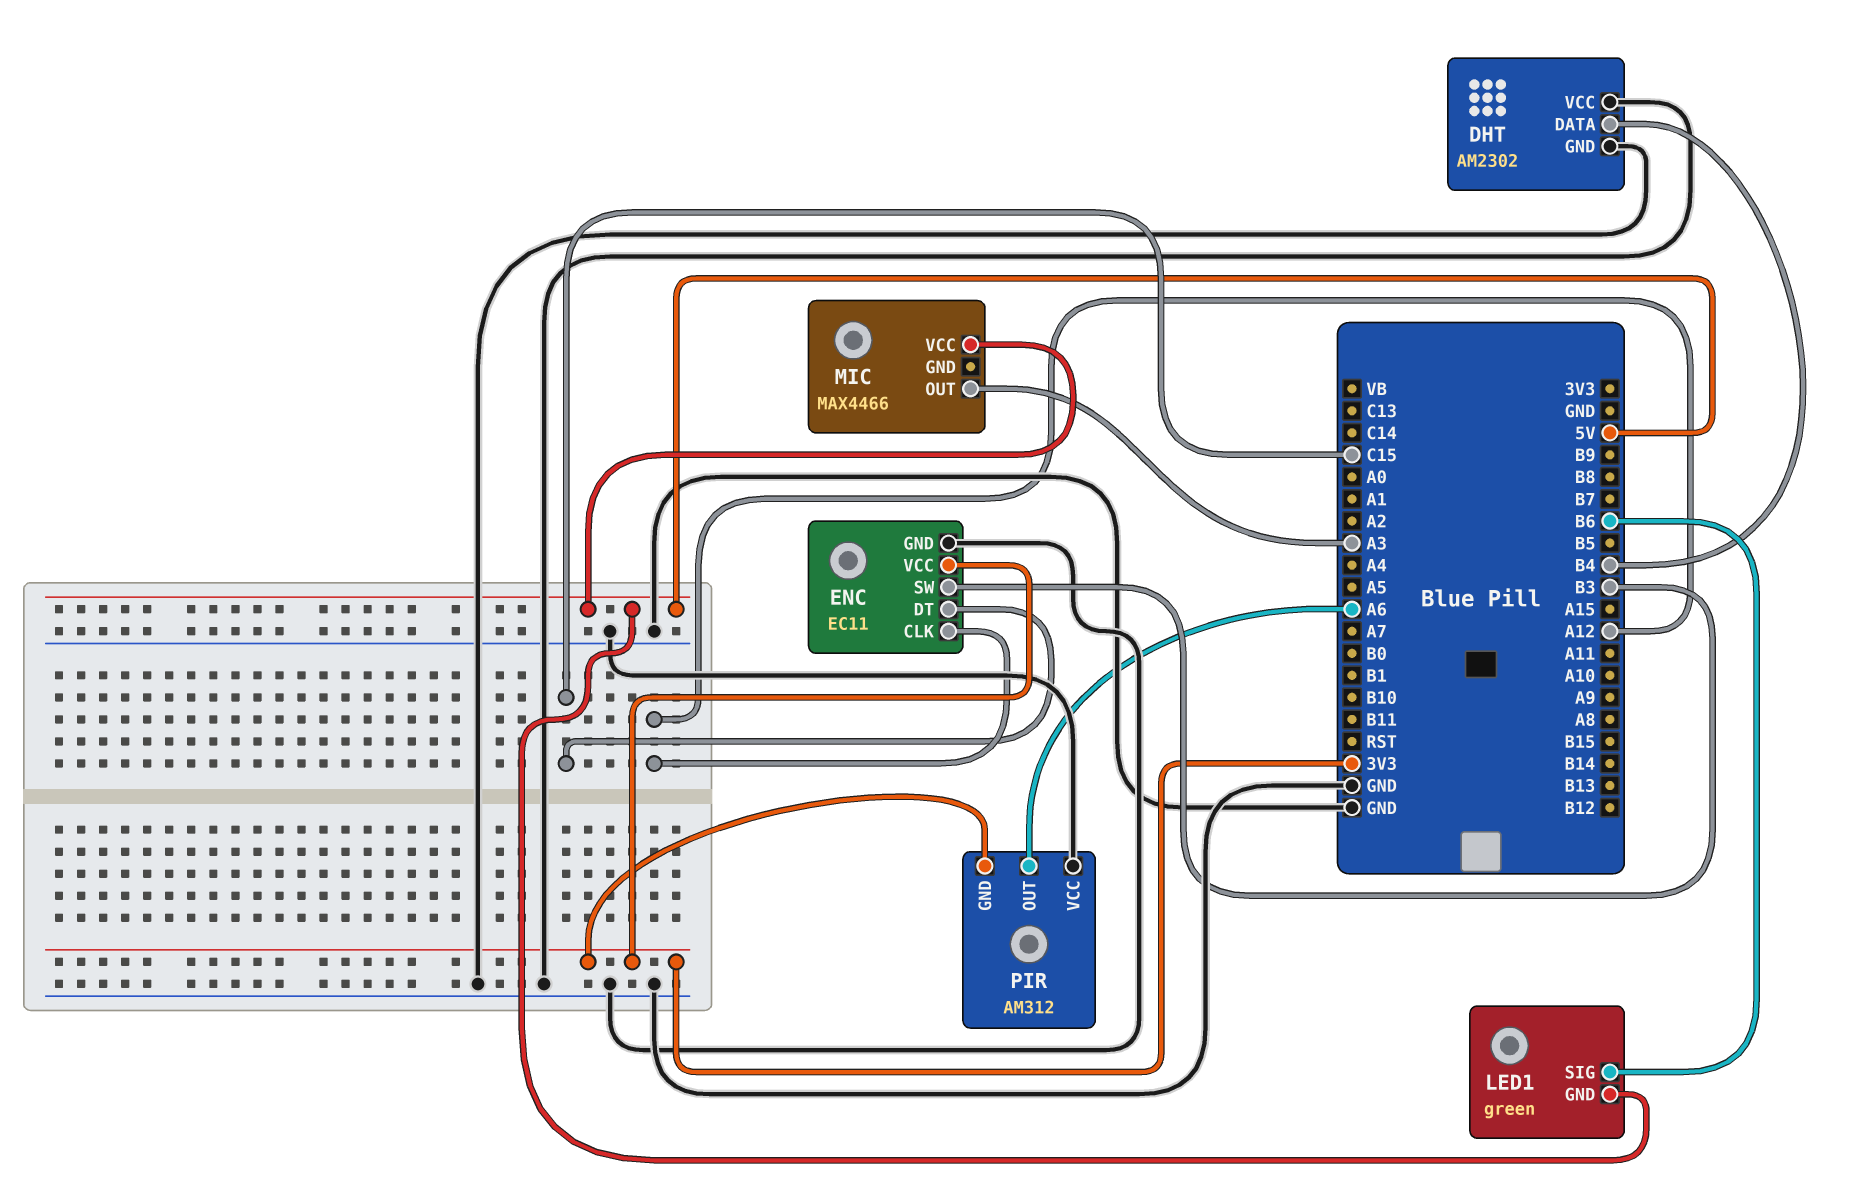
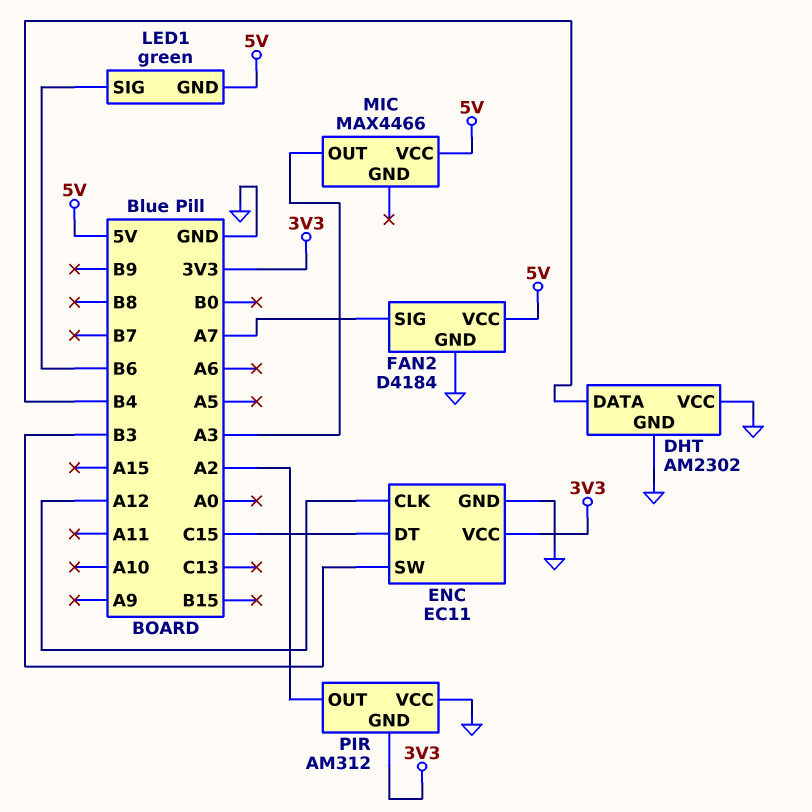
FAN2: none -> D4184
FAN2 pin GND: none -> GND
FAN2 pin SIG: none -> A7
FAN2 pin VCC: none -> 5V
PIR pin OUT: A6 -> A2

